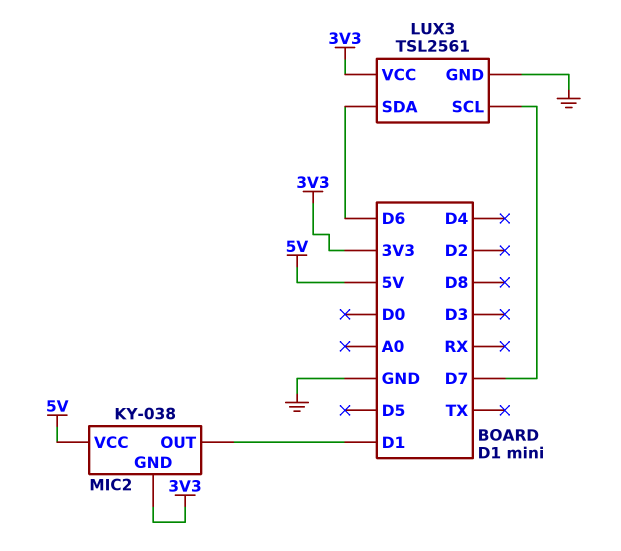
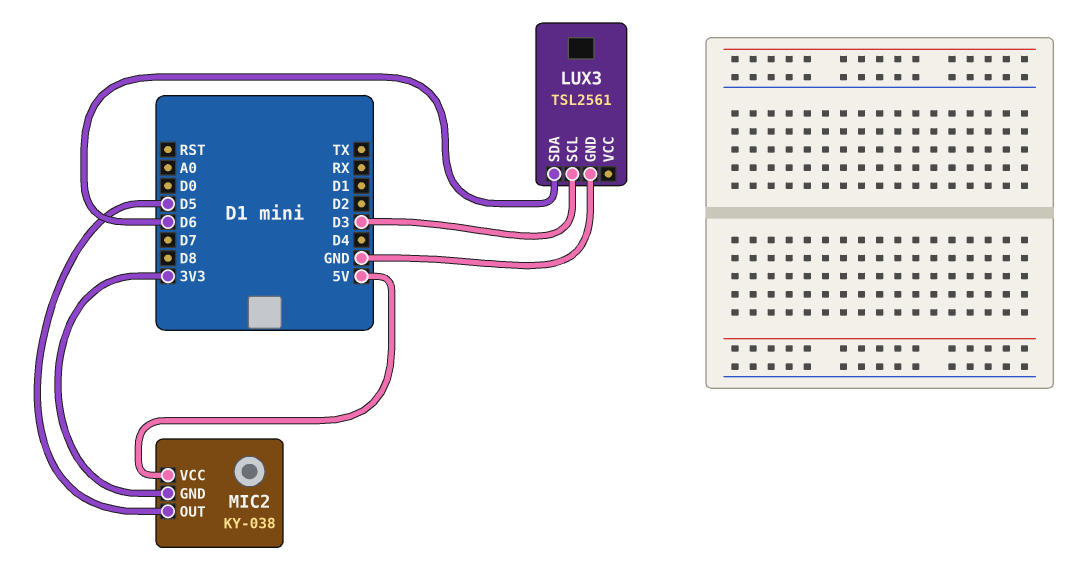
LUX3 pin SCL: D7 -> D3
LUX3 pin VCC: 3V3 -> none
MIC2 pin OUT: D1 -> D5

